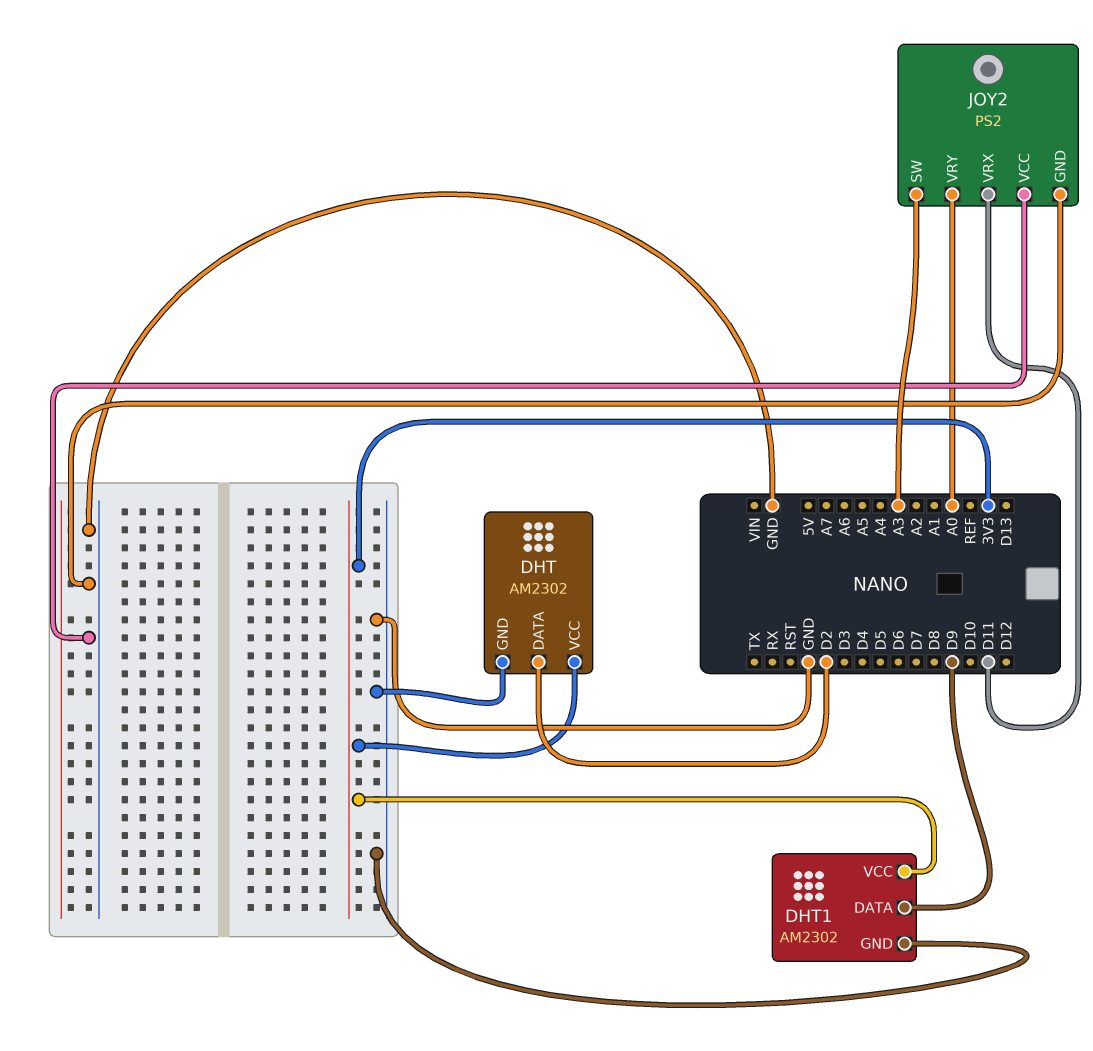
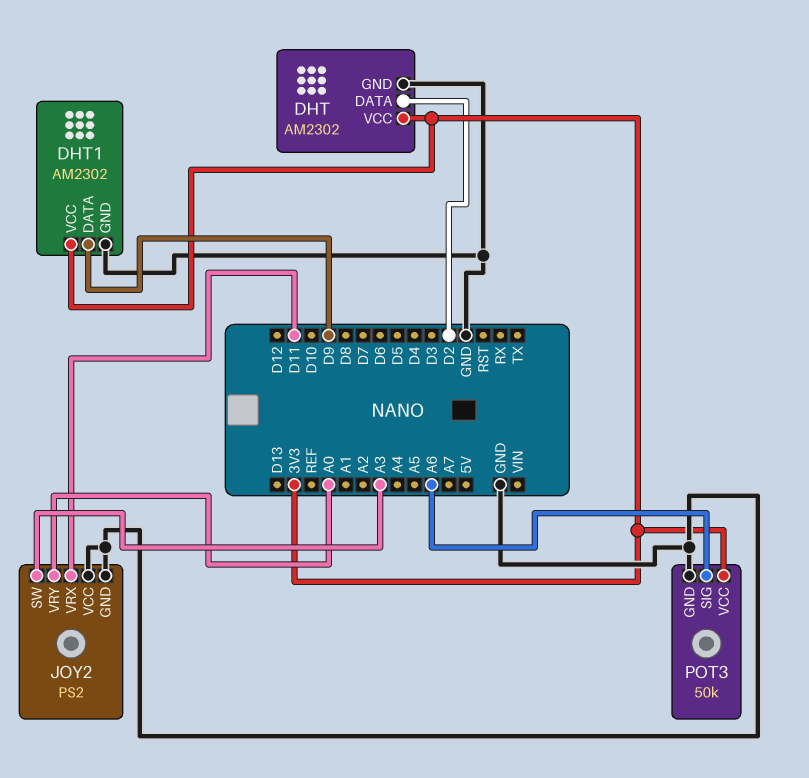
POT3: none -> 50k
POT3 pin GND: none -> GND
POT3 pin SIG: none -> A6
POT3 pin VCC: none -> 3V3

